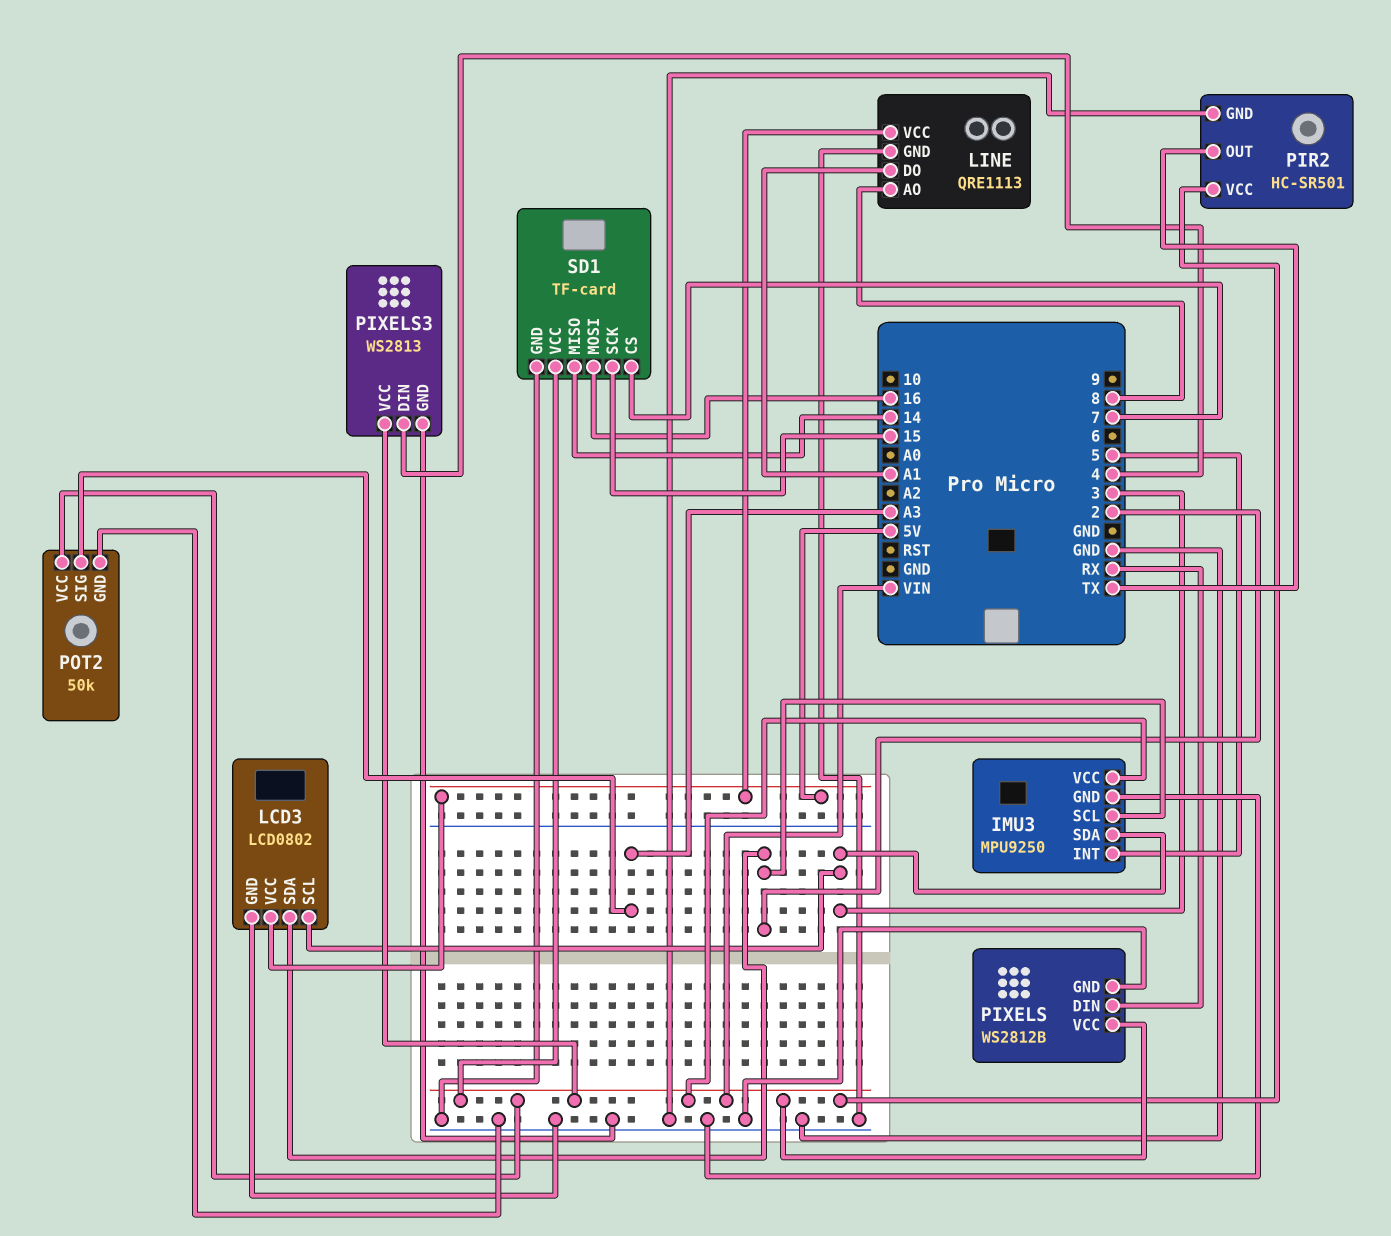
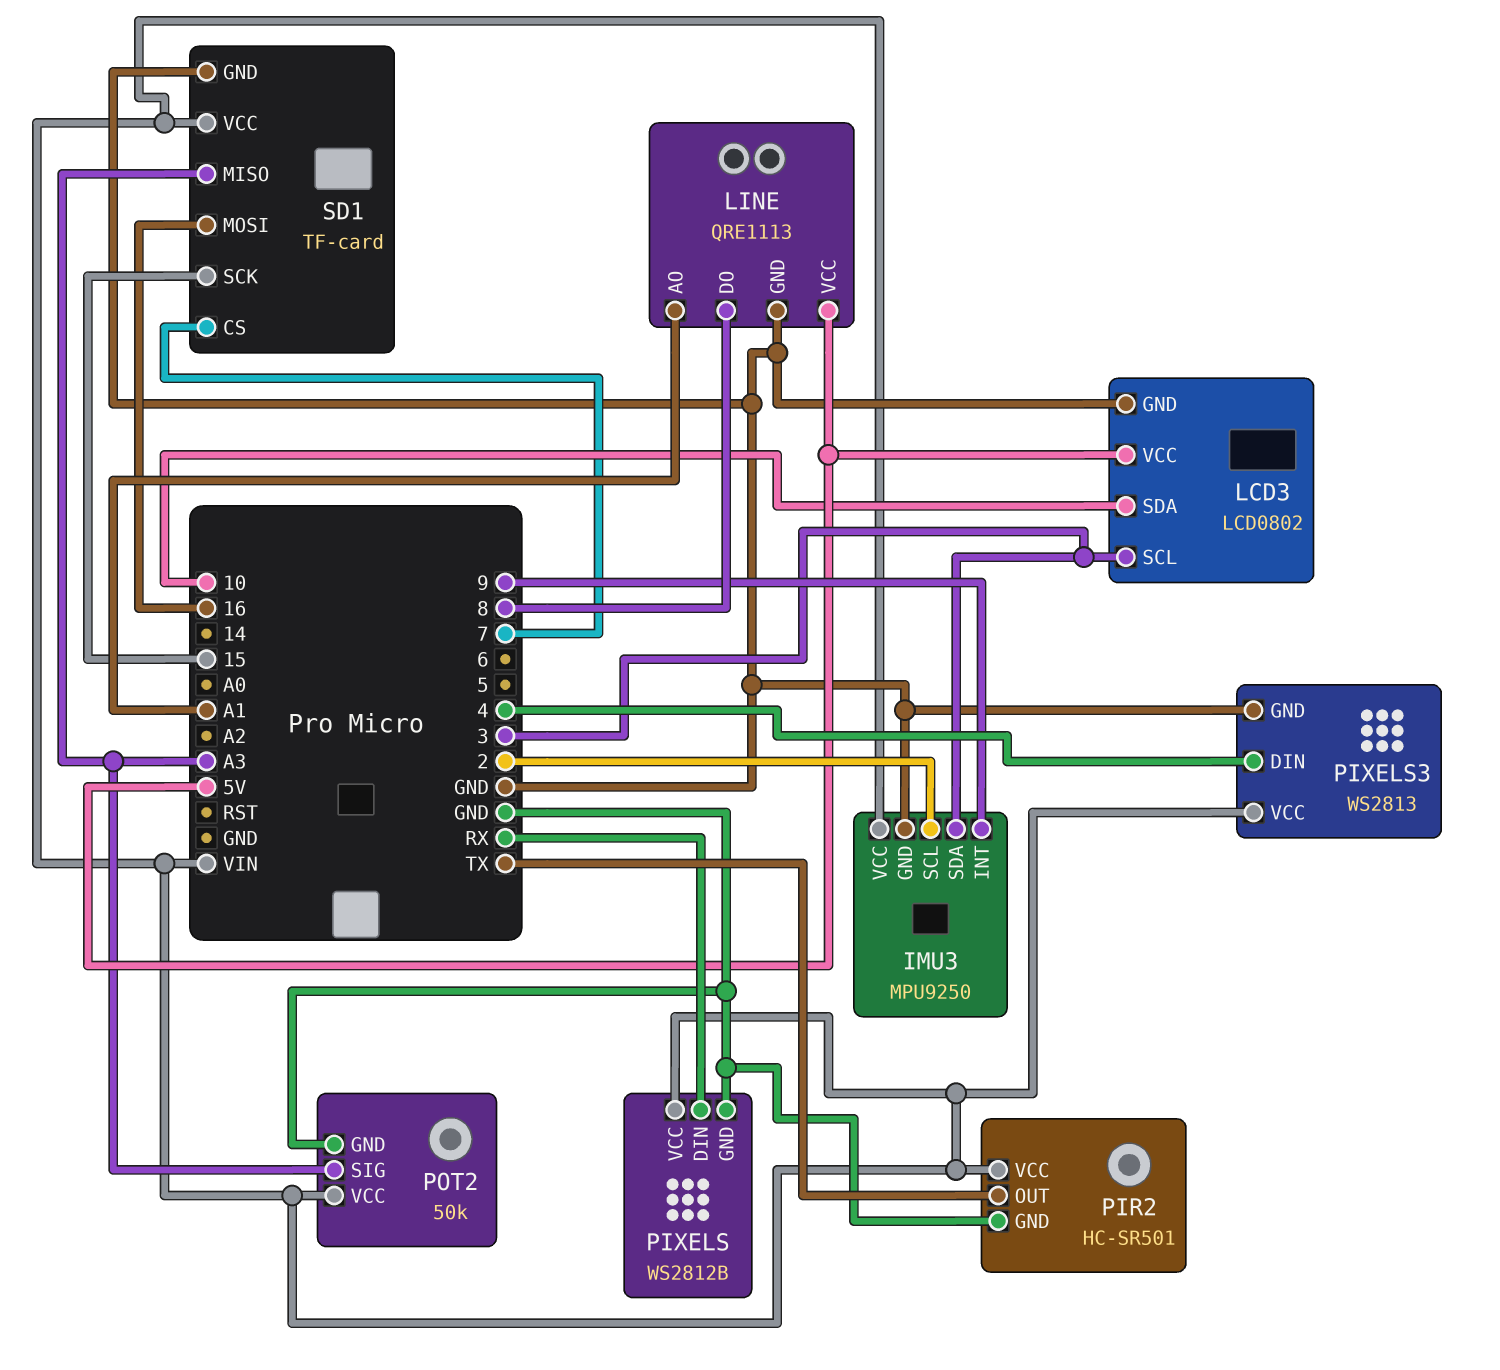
IMU3 pin INT: 5 -> 9
LCD3 pin SDA: 2 -> 10
LINE pin AO: 8 -> A1
LINE pin DO: A1 -> 8
SD1 pin MISO: 14 -> A3

